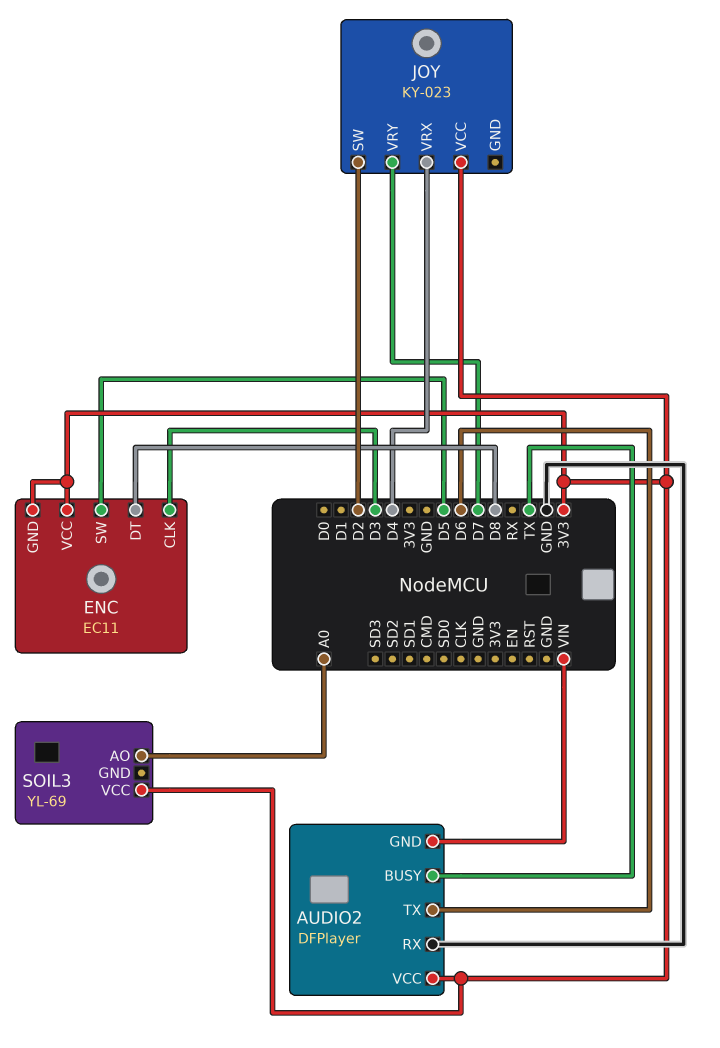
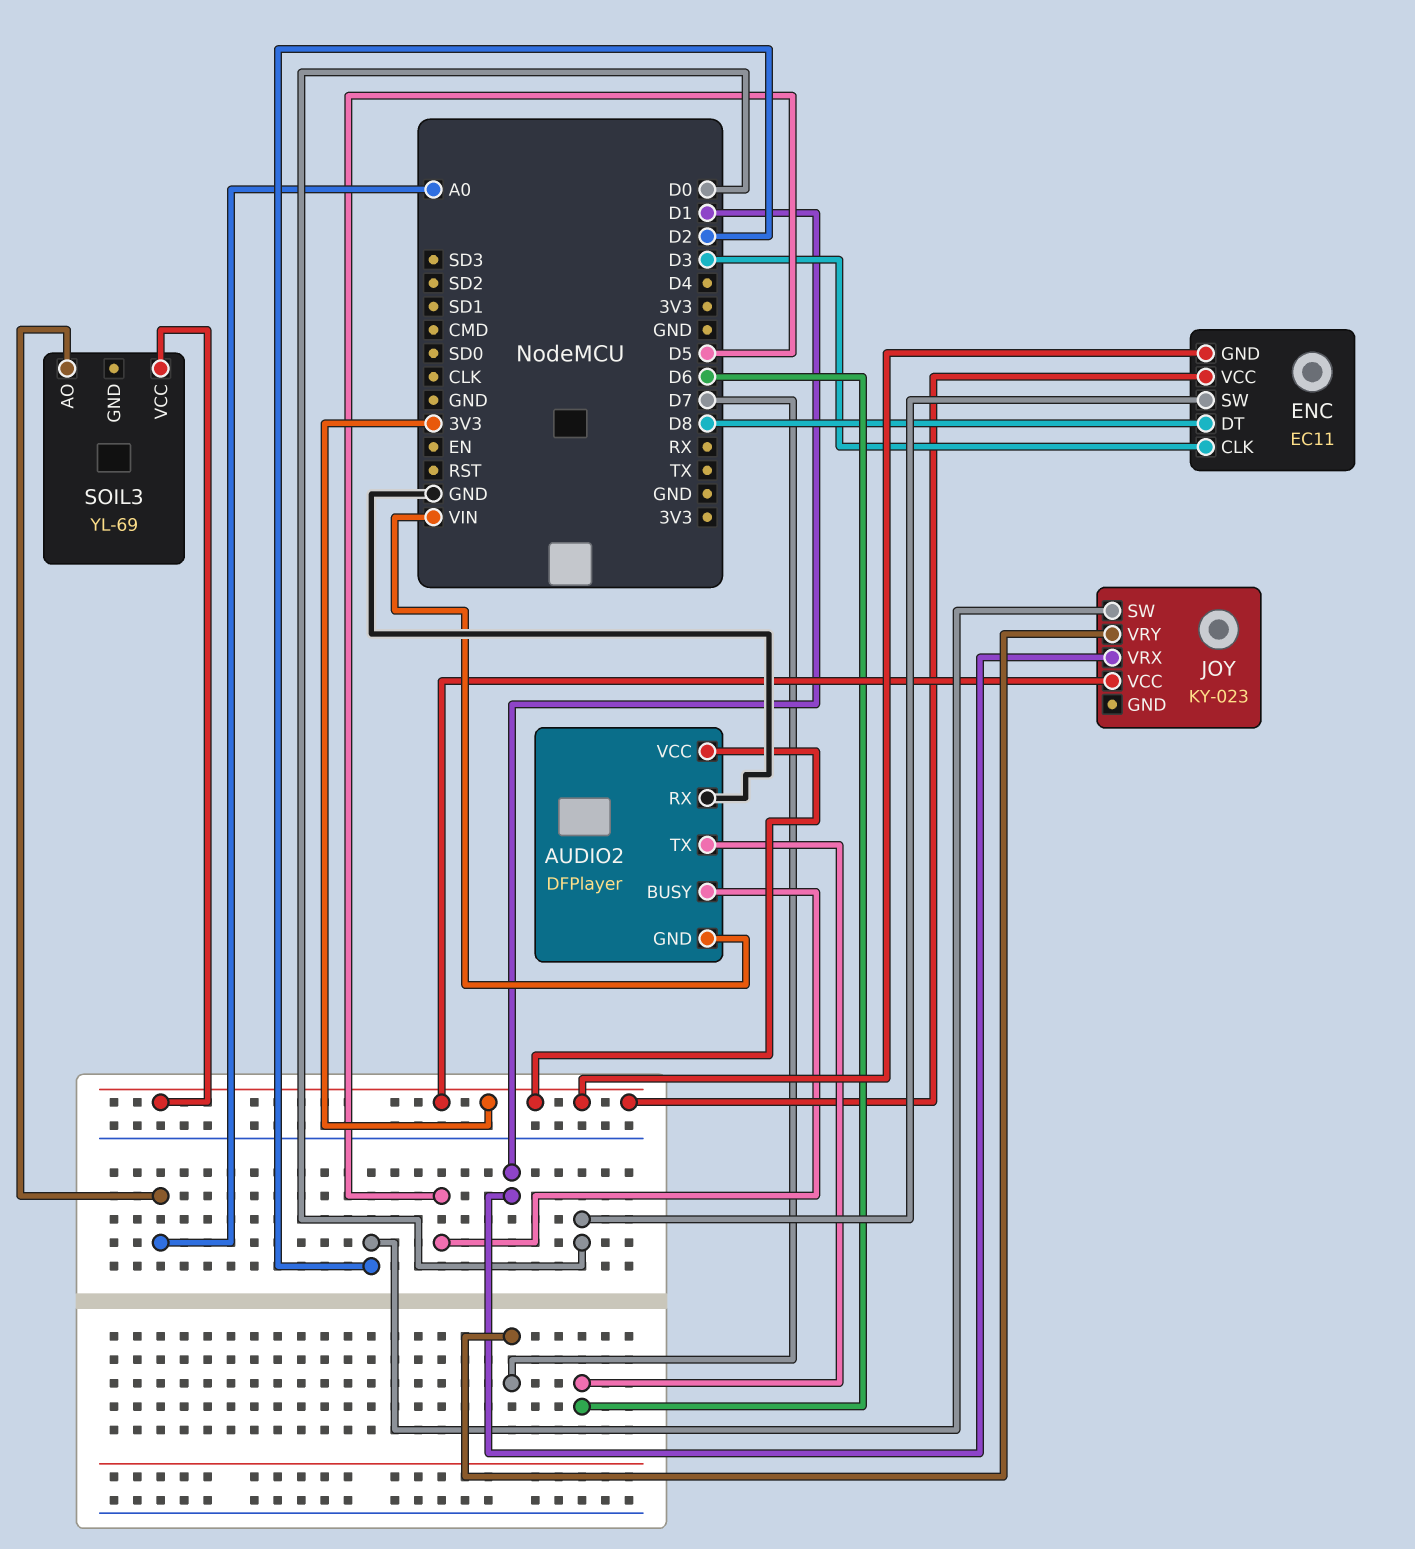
AUDIO2 pin BUSY: TX -> D5
ENC pin SW: D5 -> D0
JOY pin VRX: D4 -> D1

